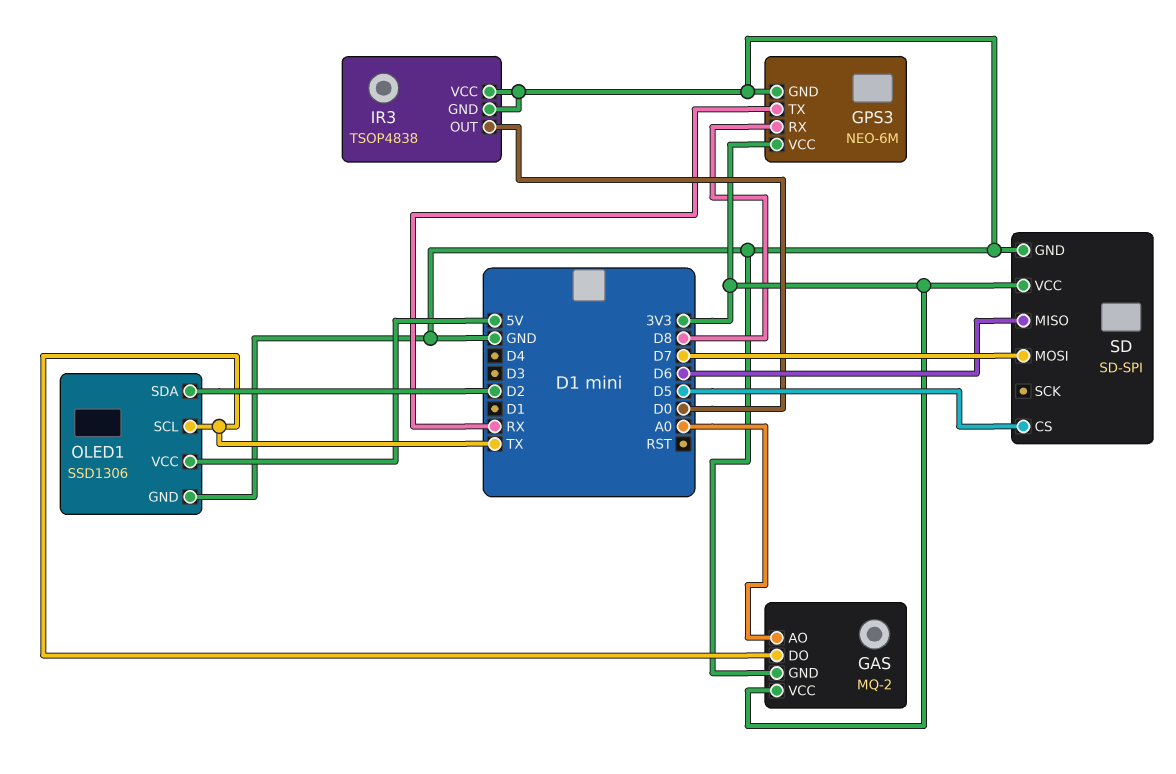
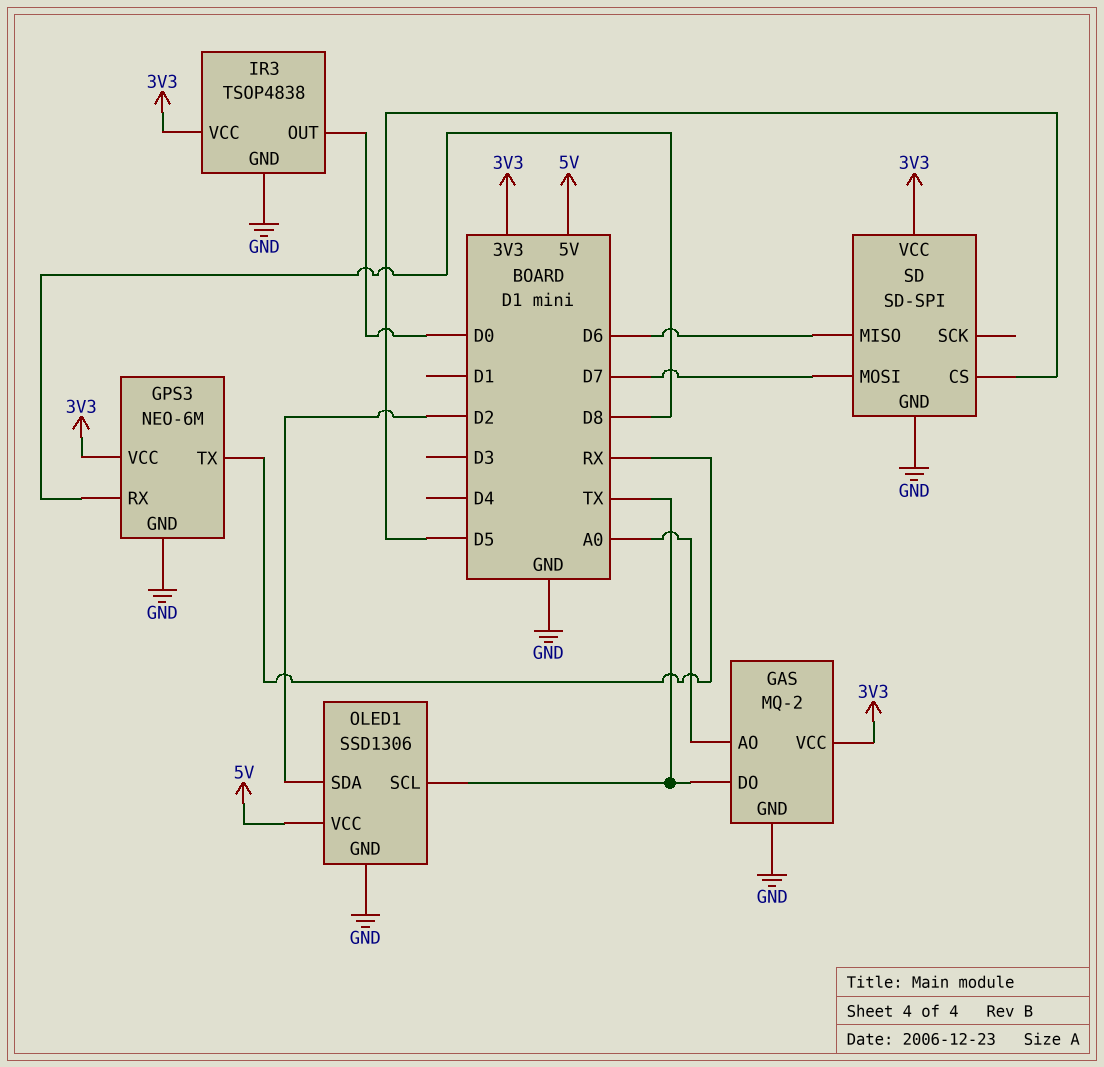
IR3 pin VCC: GND -> 3V3

